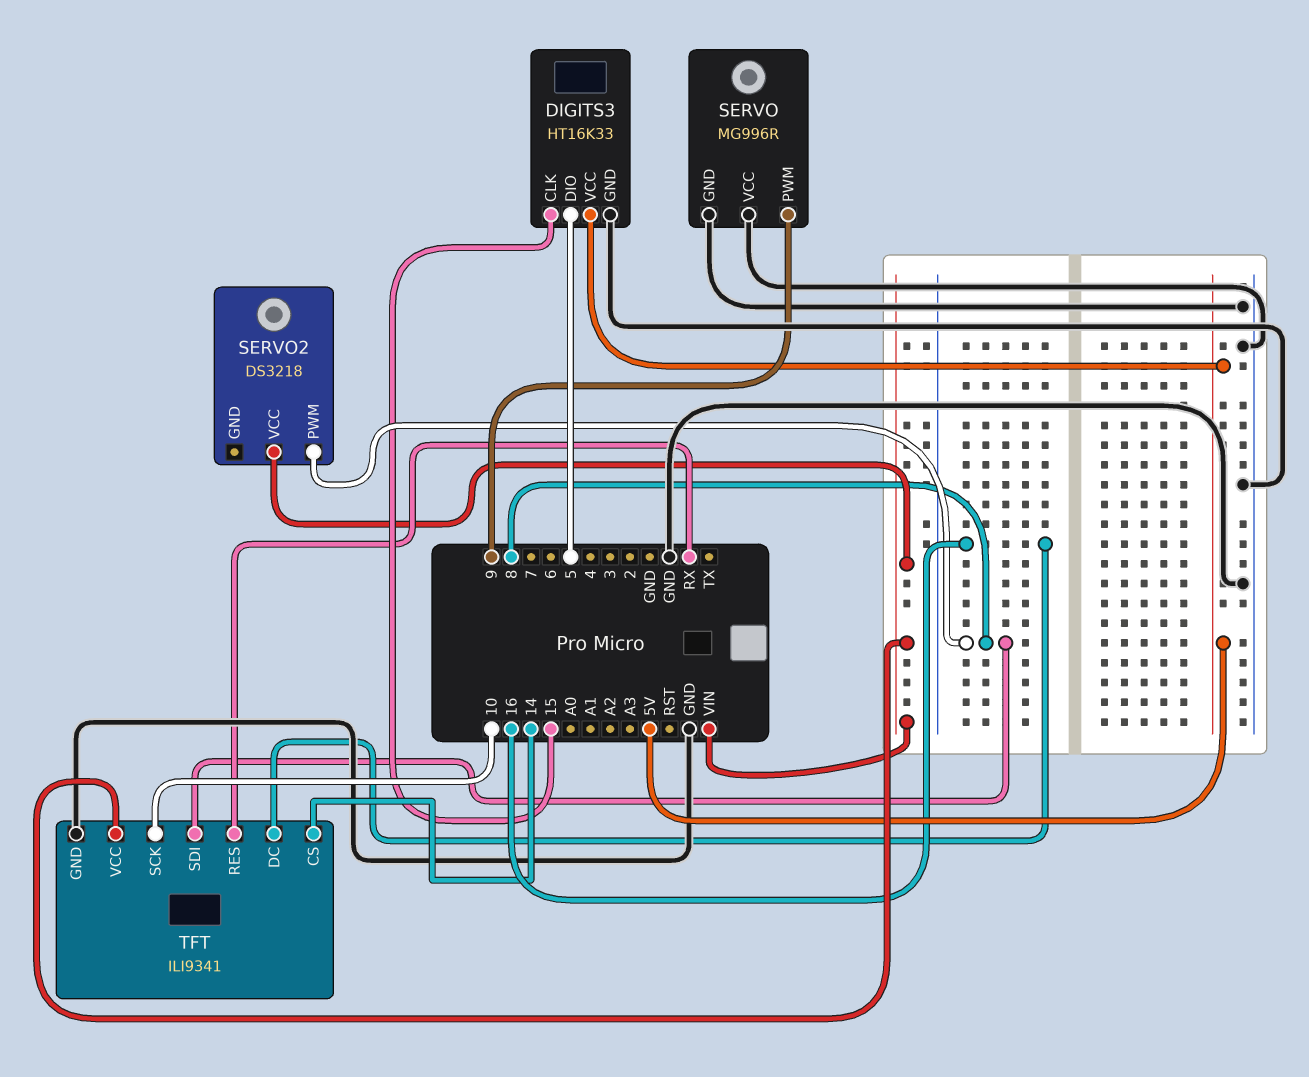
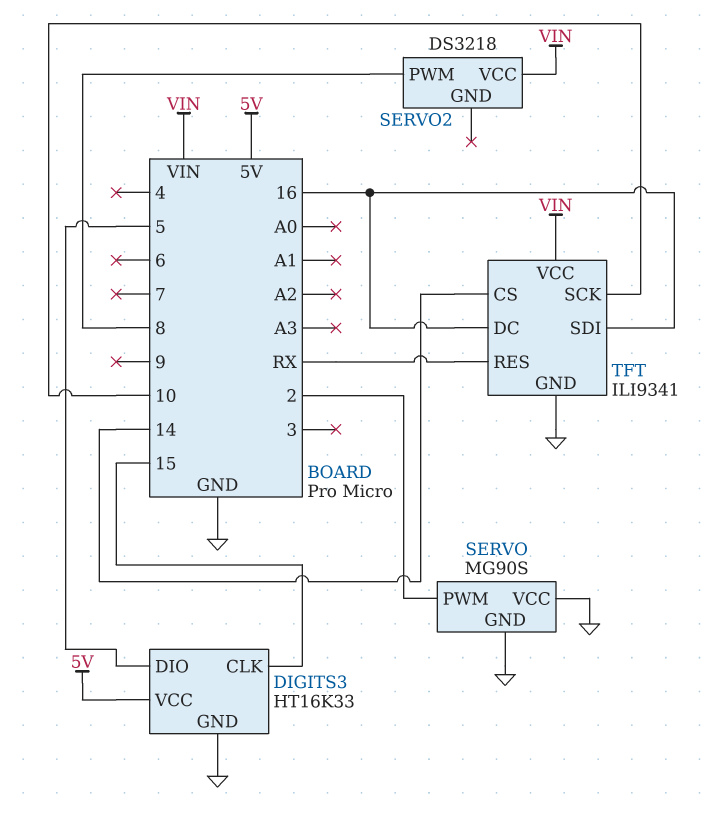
SERVO: MG996R -> MG90S
SERVO pin PWM: 9 -> 2
TFT pin SDI: 8 -> 16

